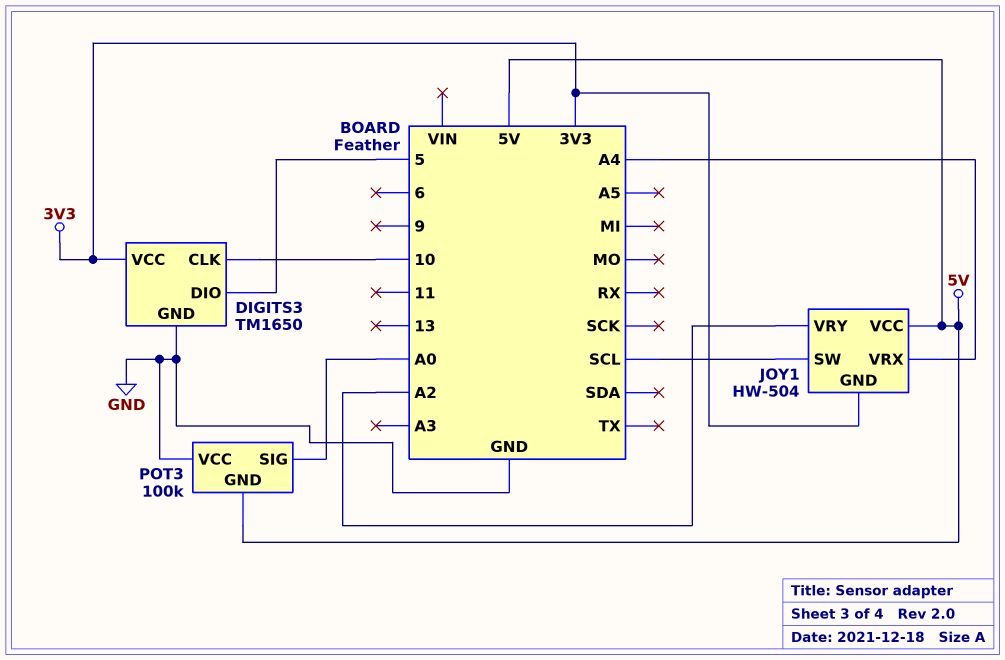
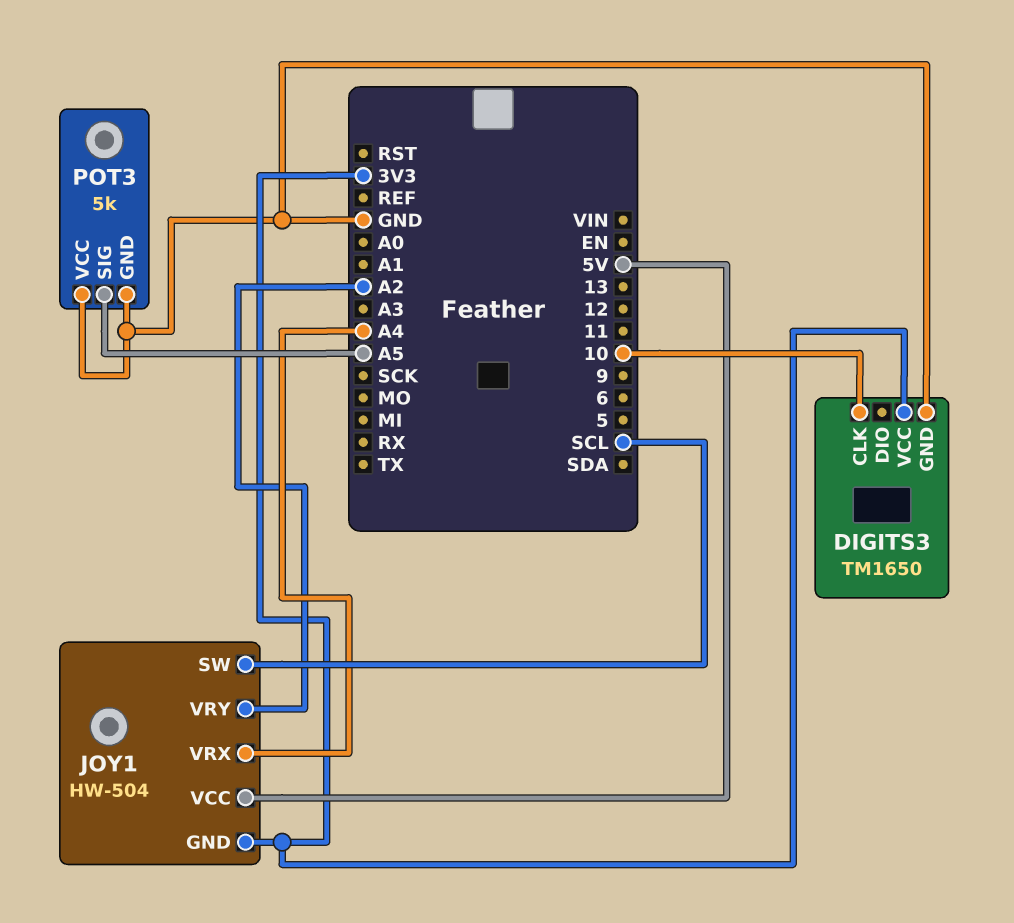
DIGITS3 pin DIO: 5 -> none
POT3: 100k -> 5k
POT3 pin GND: 5V -> GND
POT3 pin SIG: A0 -> A5

